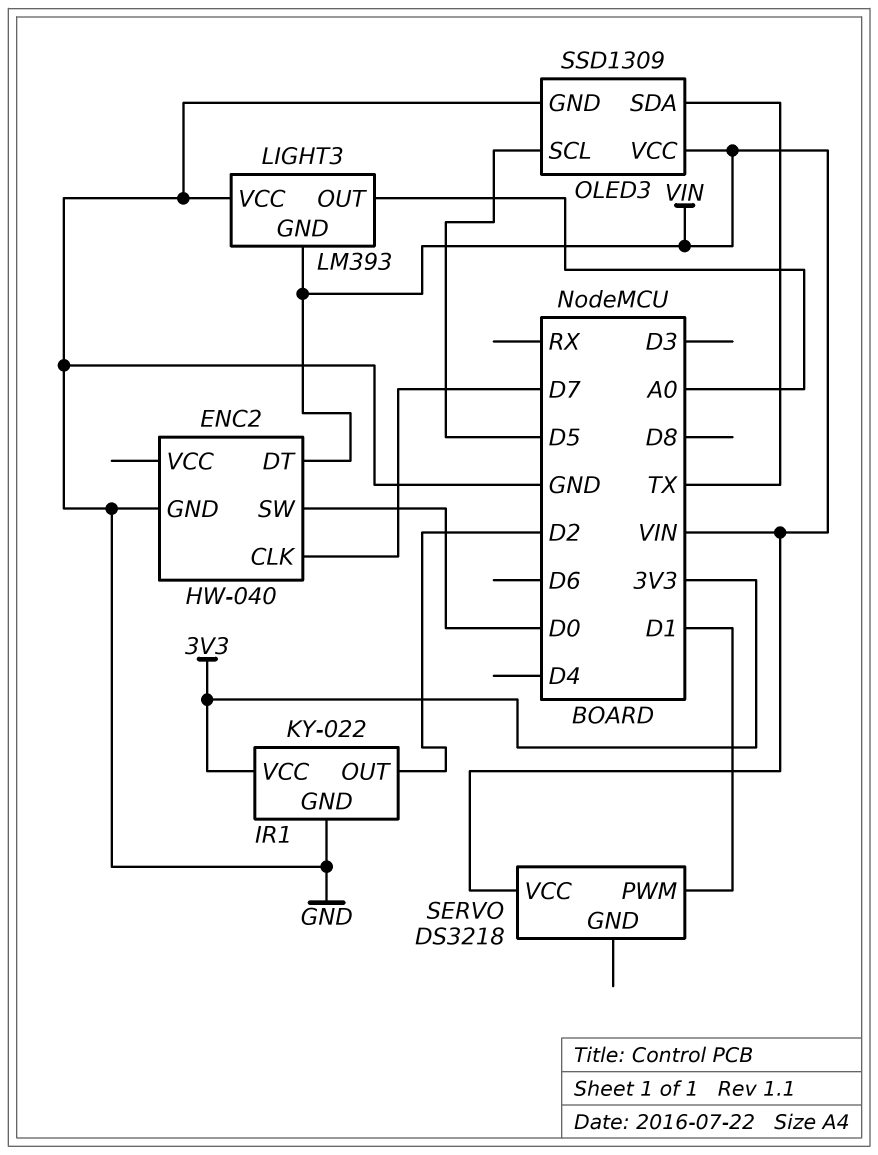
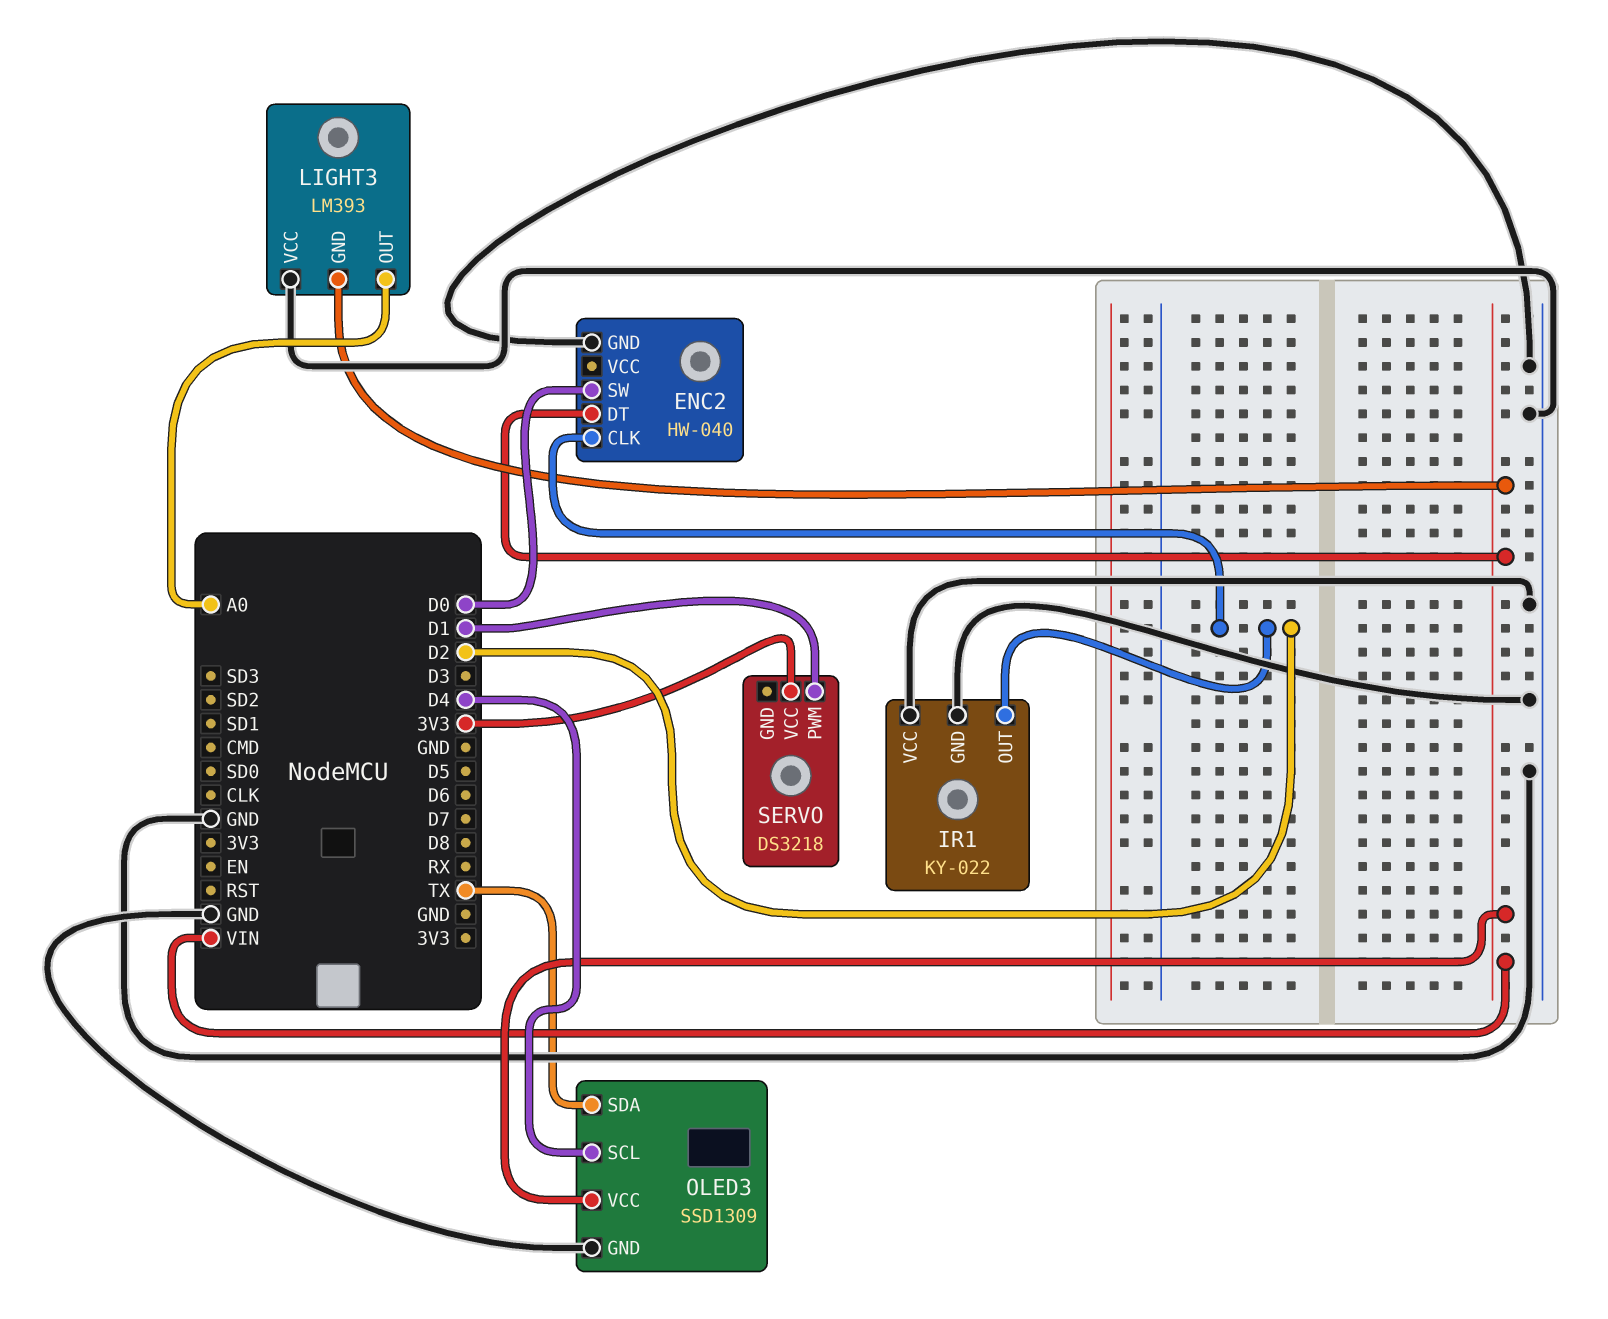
ENC2 pin CLK: D7 -> D2
IR1 pin VCC: 3V3 -> GND
OLED3 pin SCL: D5 -> D4
SERVO pin VCC: VIN -> 3V3

